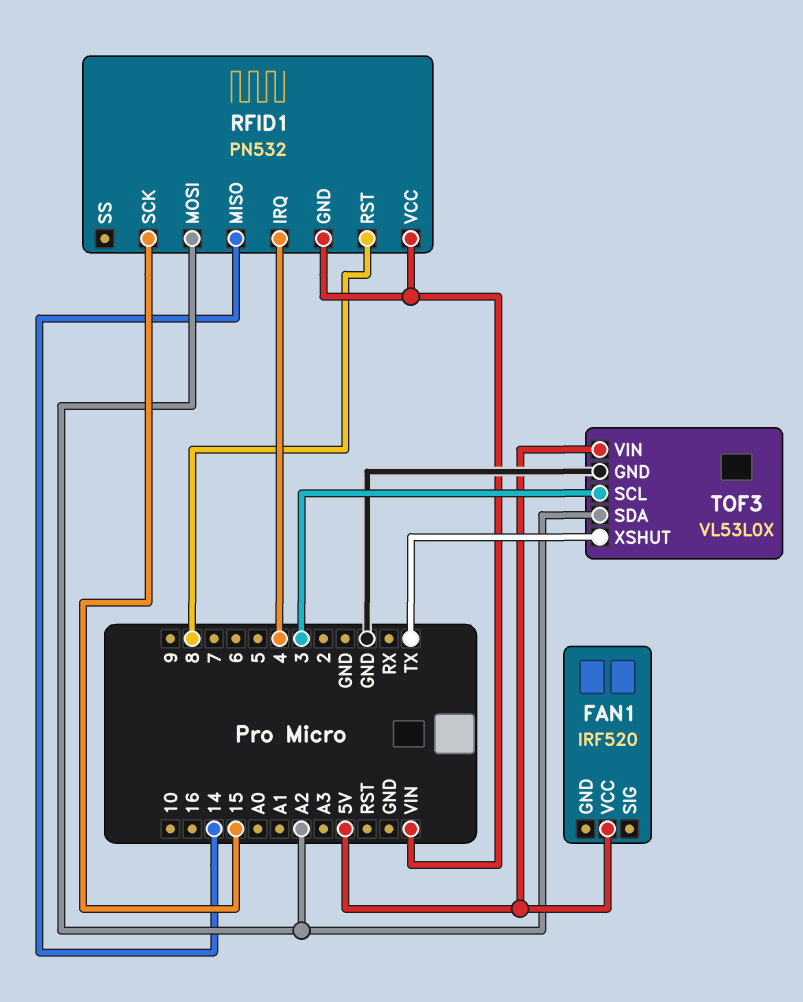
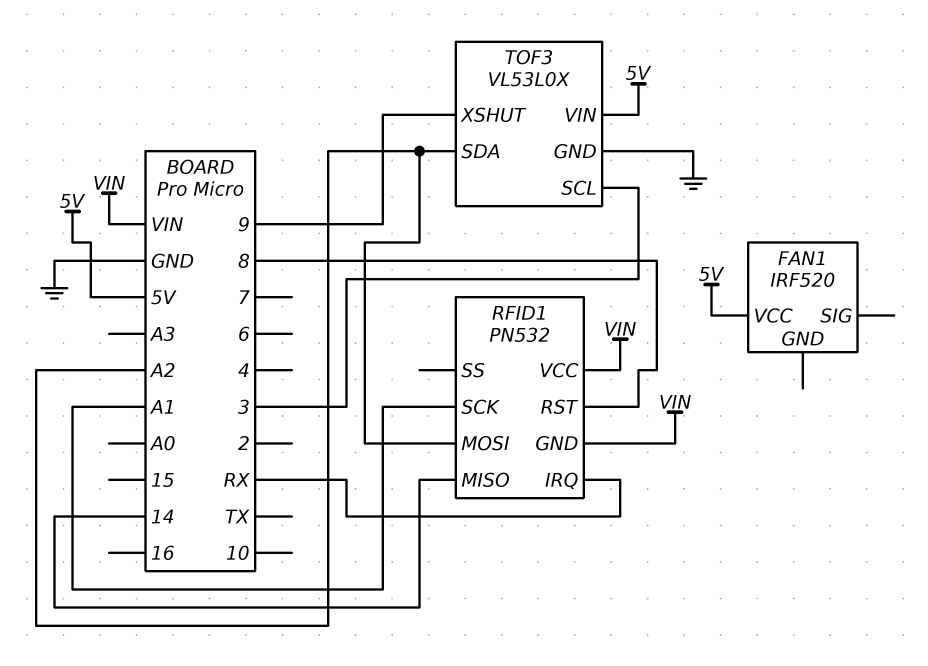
RFID1 pin IRQ: 4 -> RX
RFID1 pin SCK: 15 -> A1
TOF3 pin XSHUT: TX -> 9

